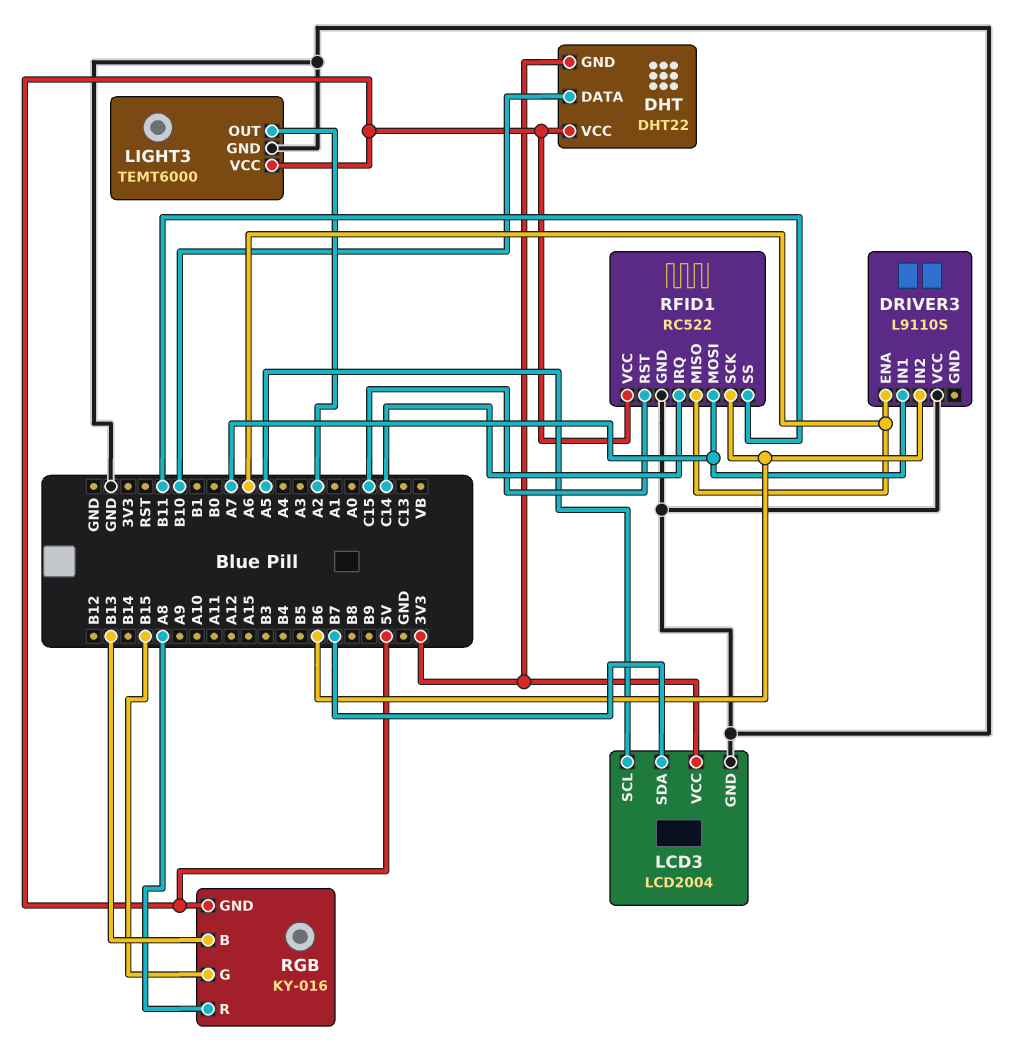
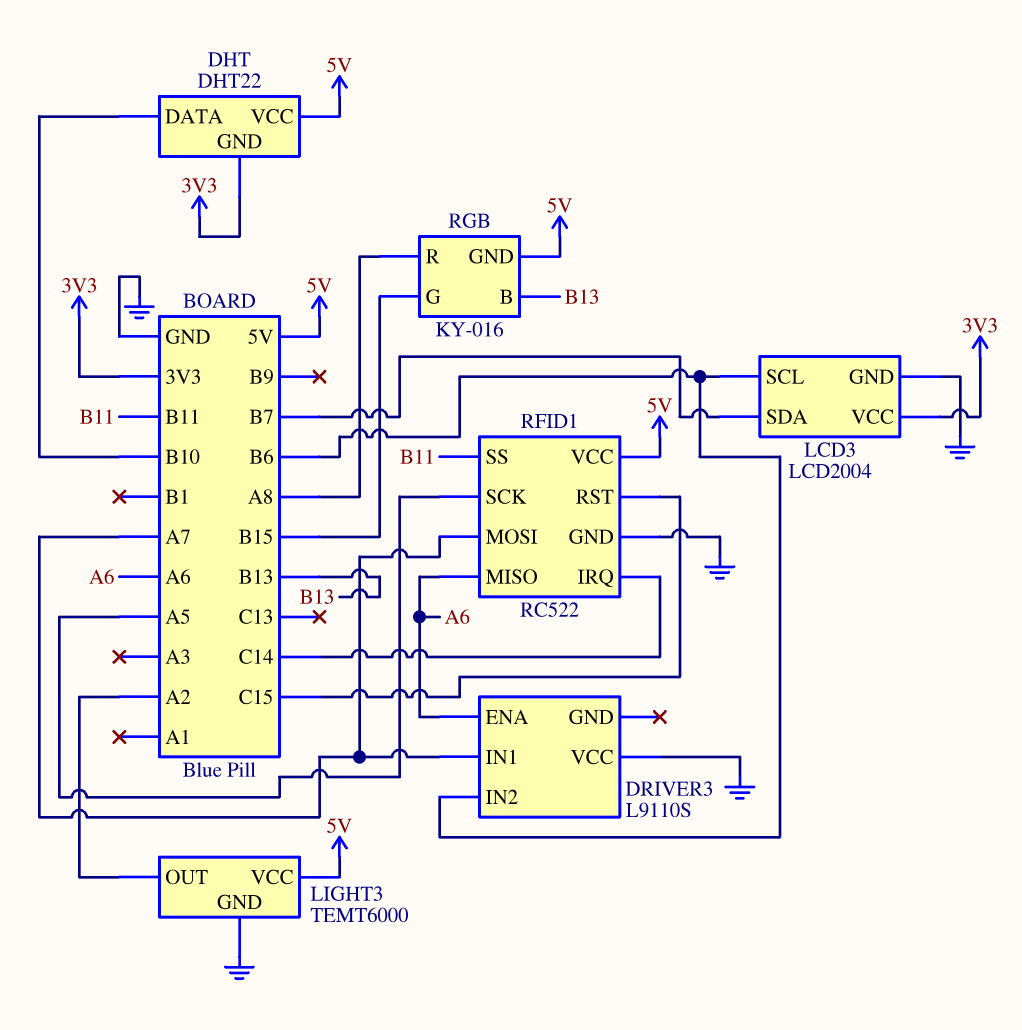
LCD3 pin SCL: A5 -> B6
RFID1 pin SCK: B6 -> A5

